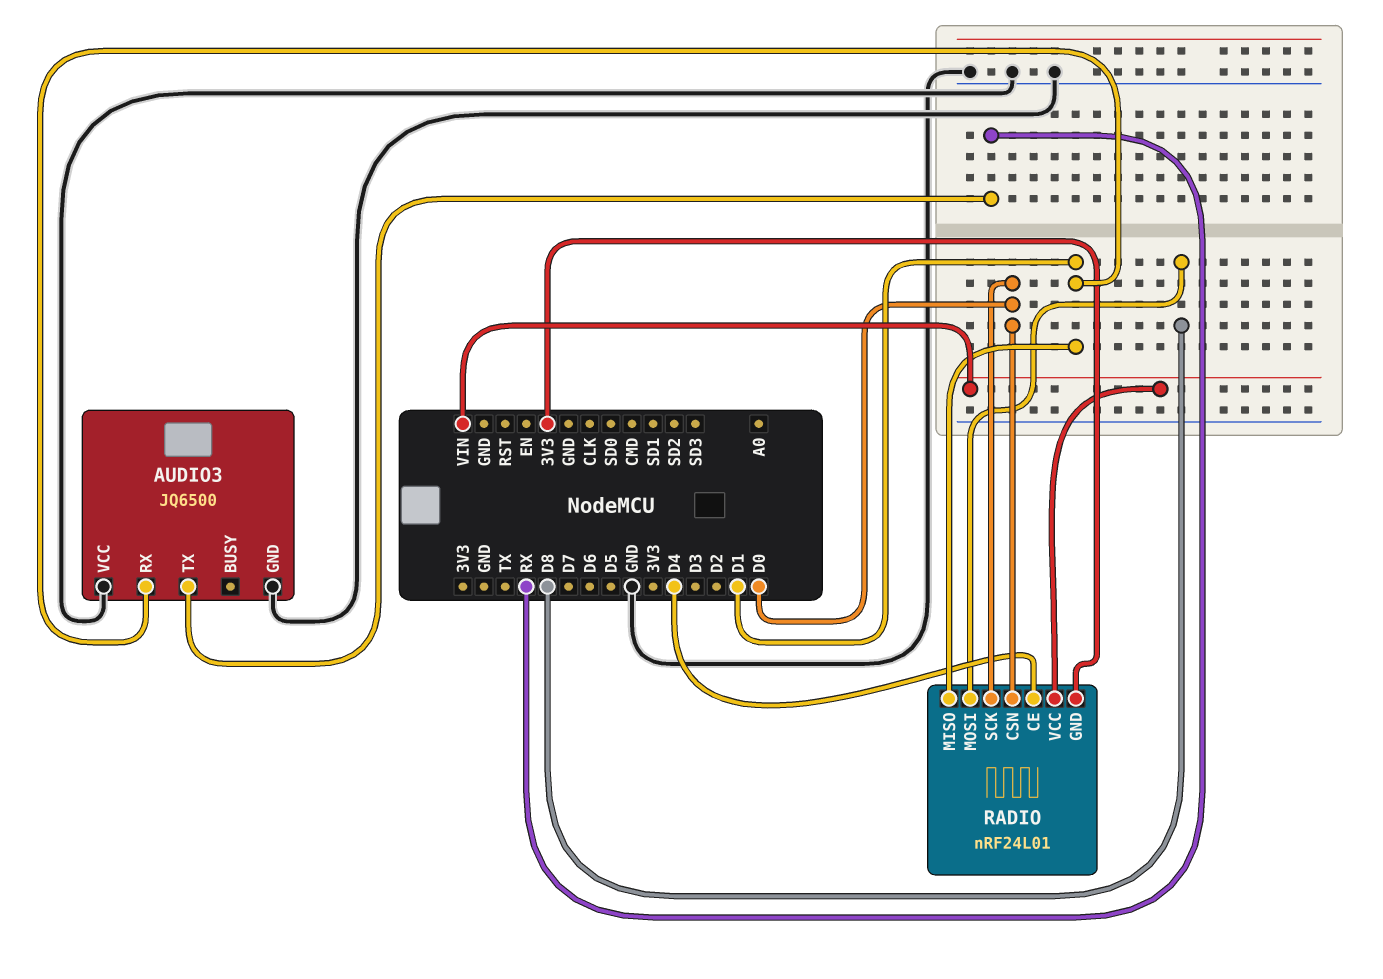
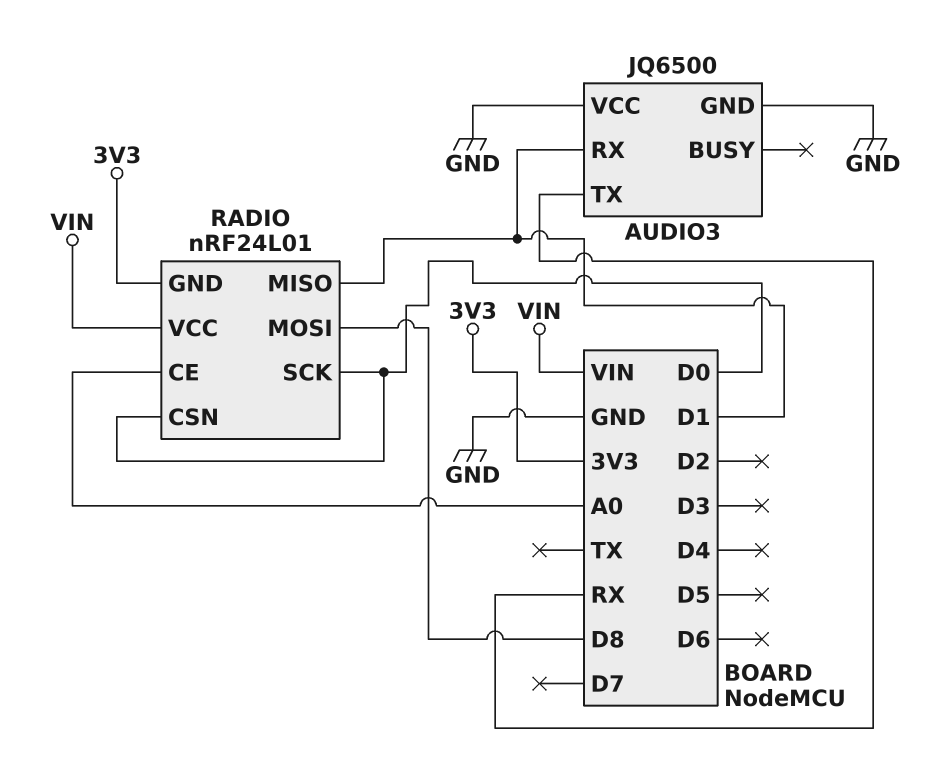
RADIO pin CE: D4 -> A0

